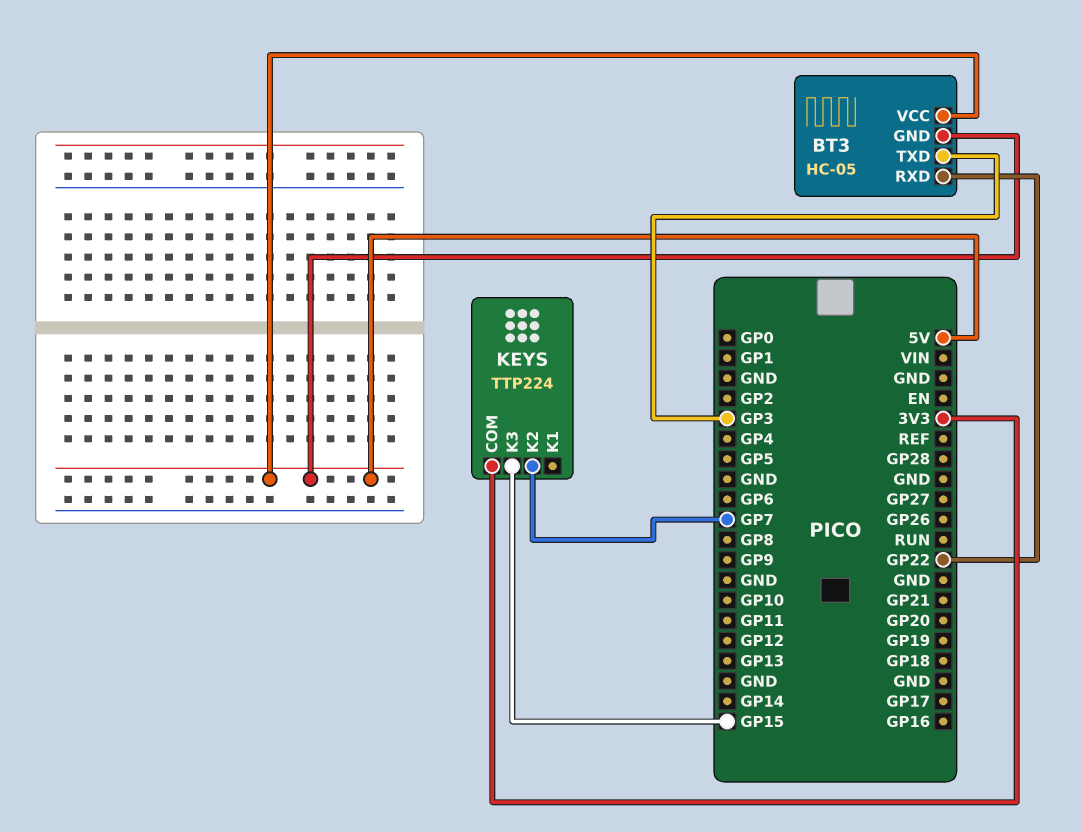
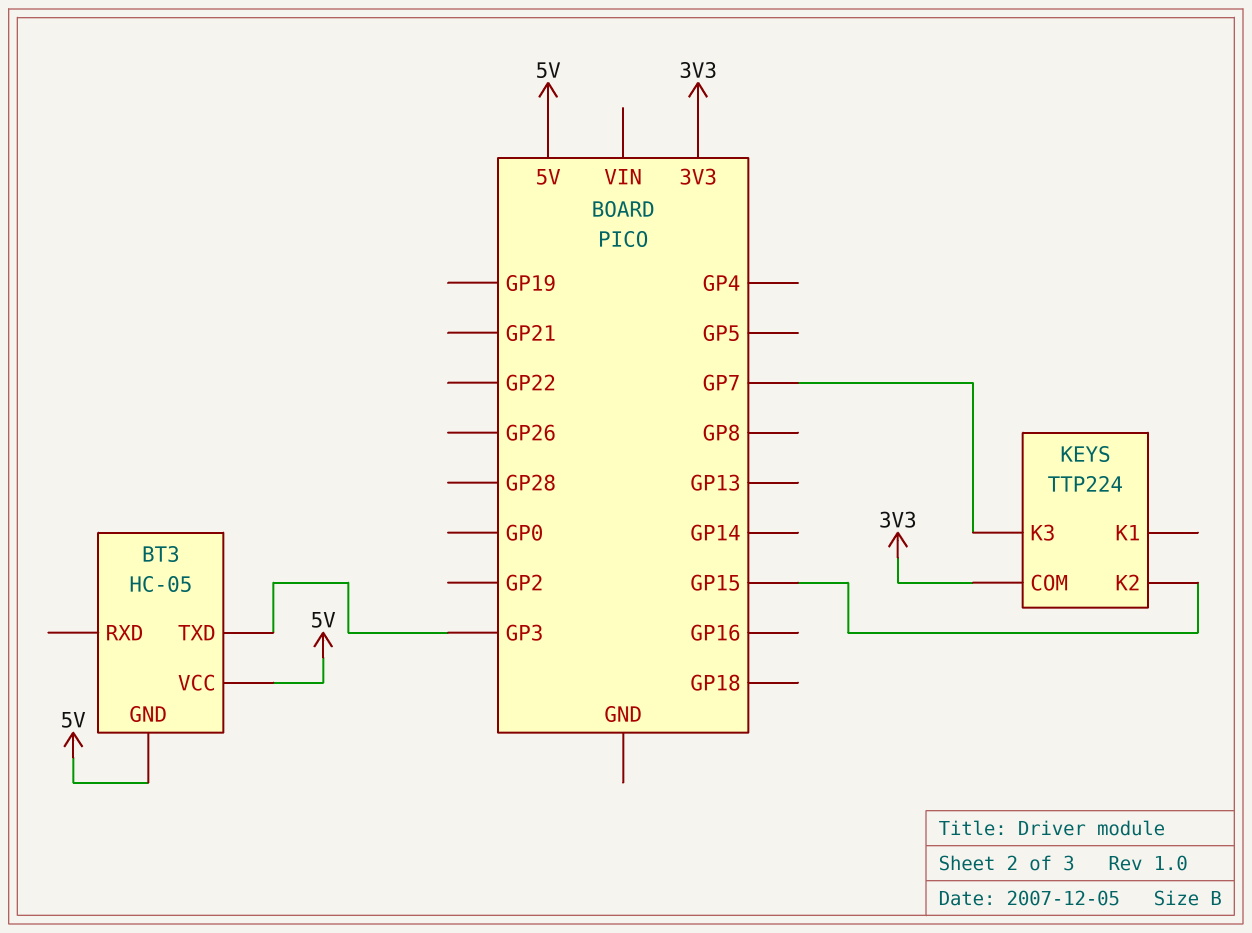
BT3 pin RXD: GP22 -> none
KEYS pin K2: GP7 -> GP15
KEYS pin K3: GP15 -> GP7

